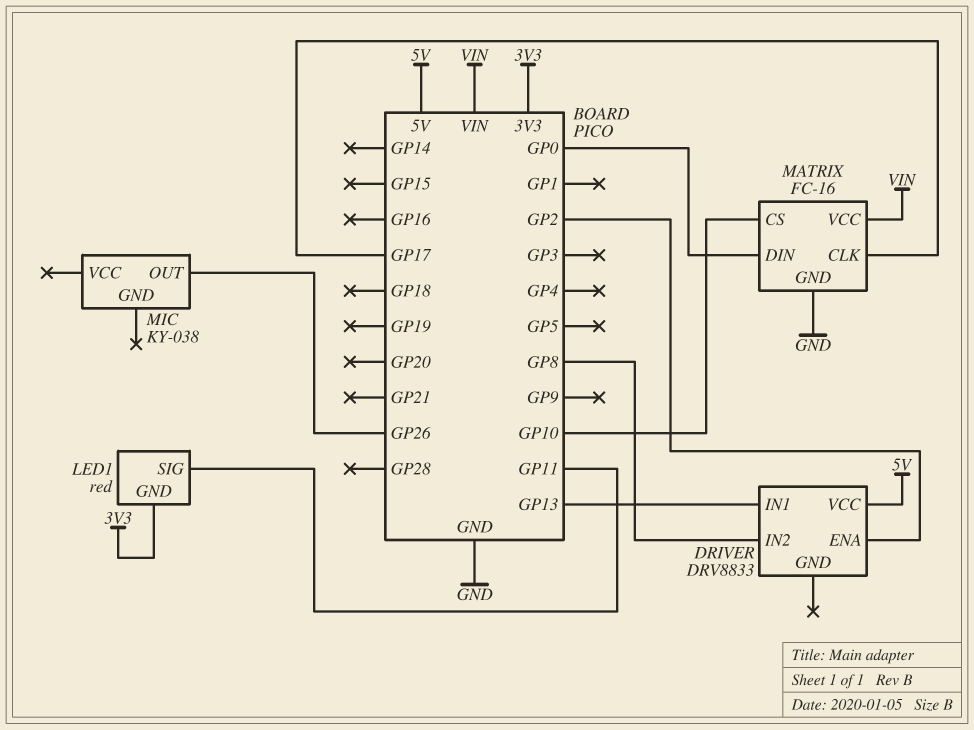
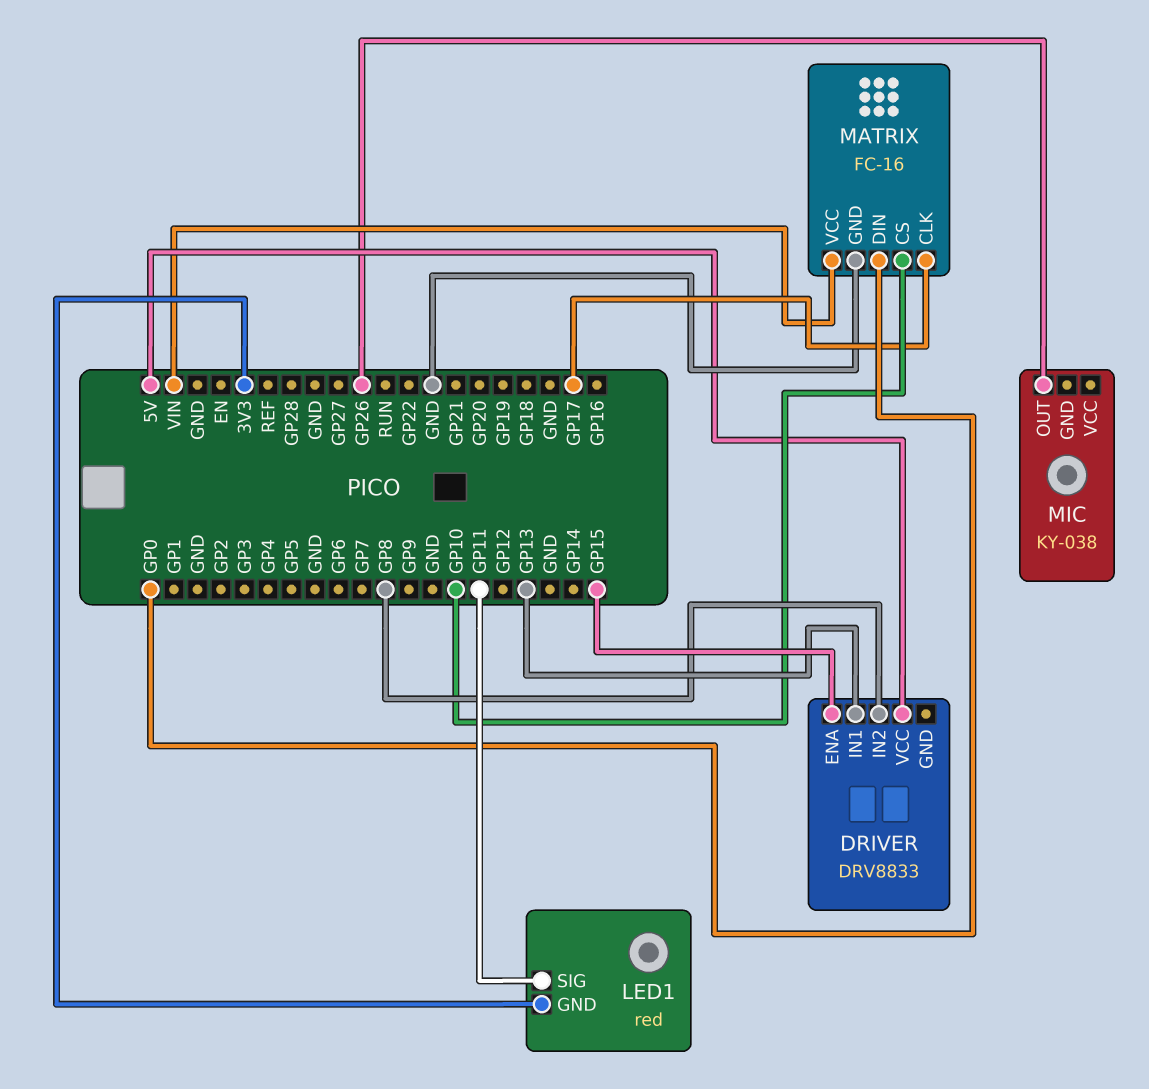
DRIVER pin ENA: GP2 -> GP15

